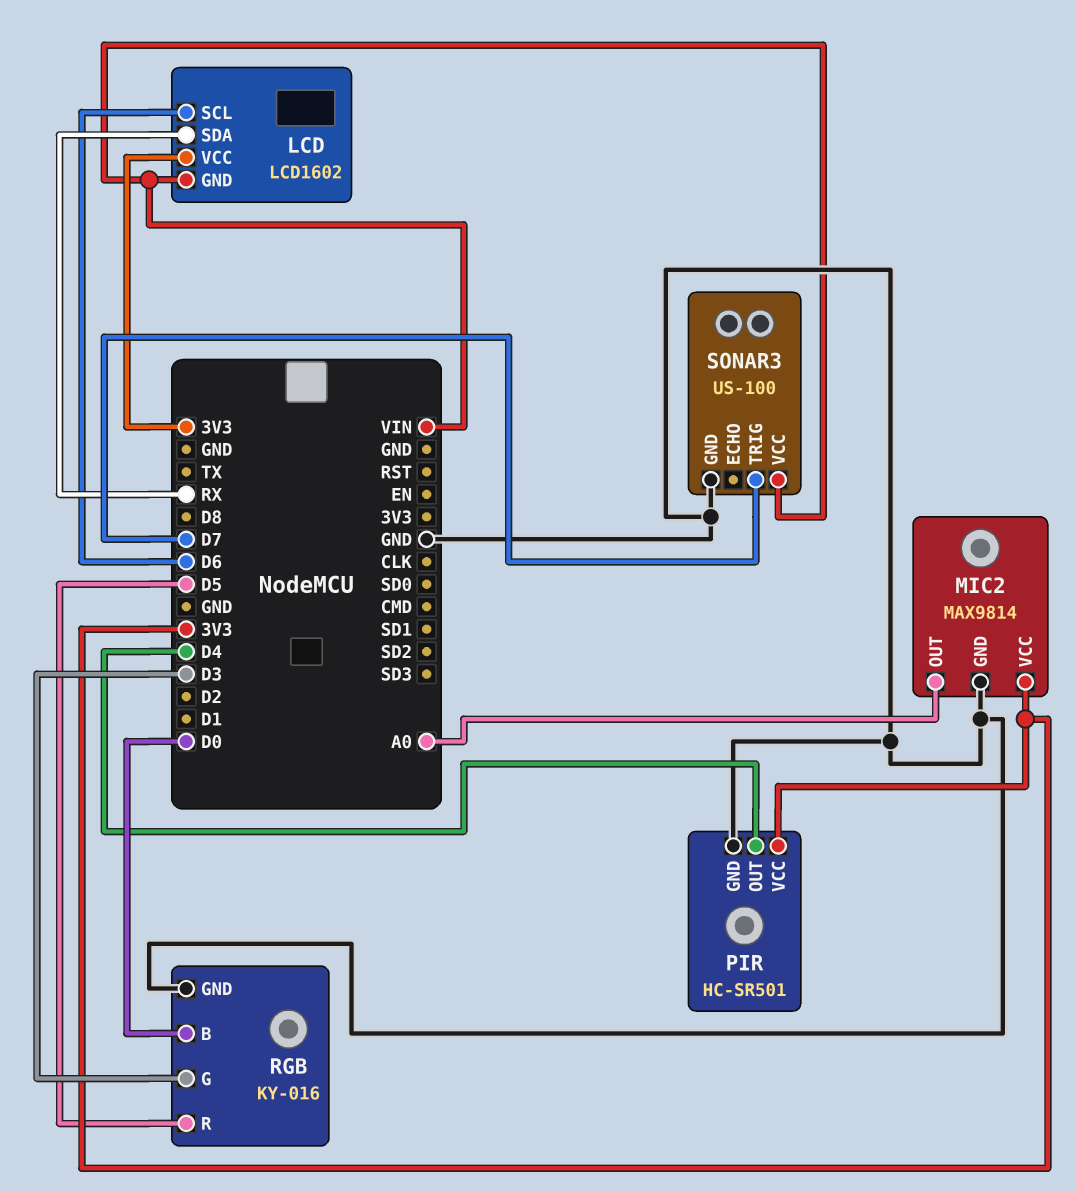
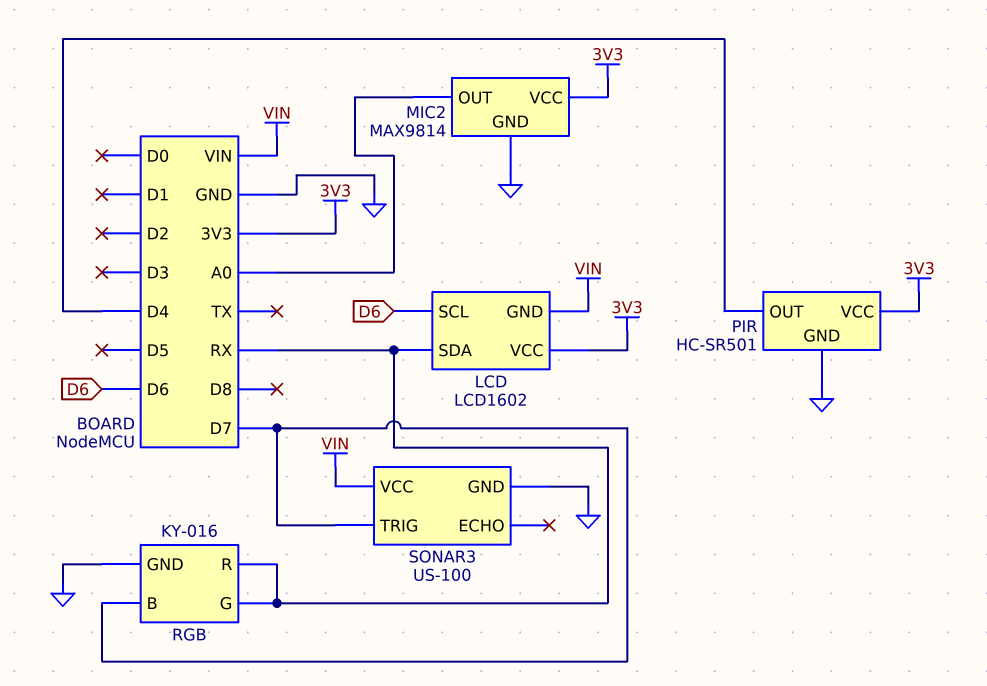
RGB pin B: D0 -> D7
RGB pin G: D3 -> RX
RGB pin R: D5 -> RX

